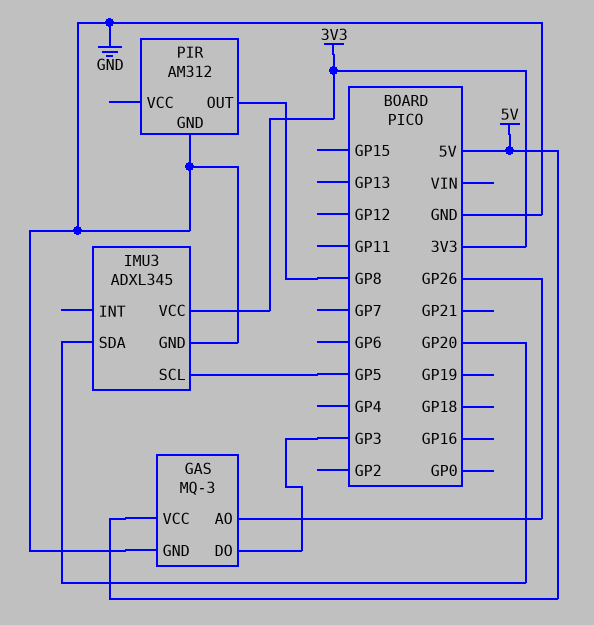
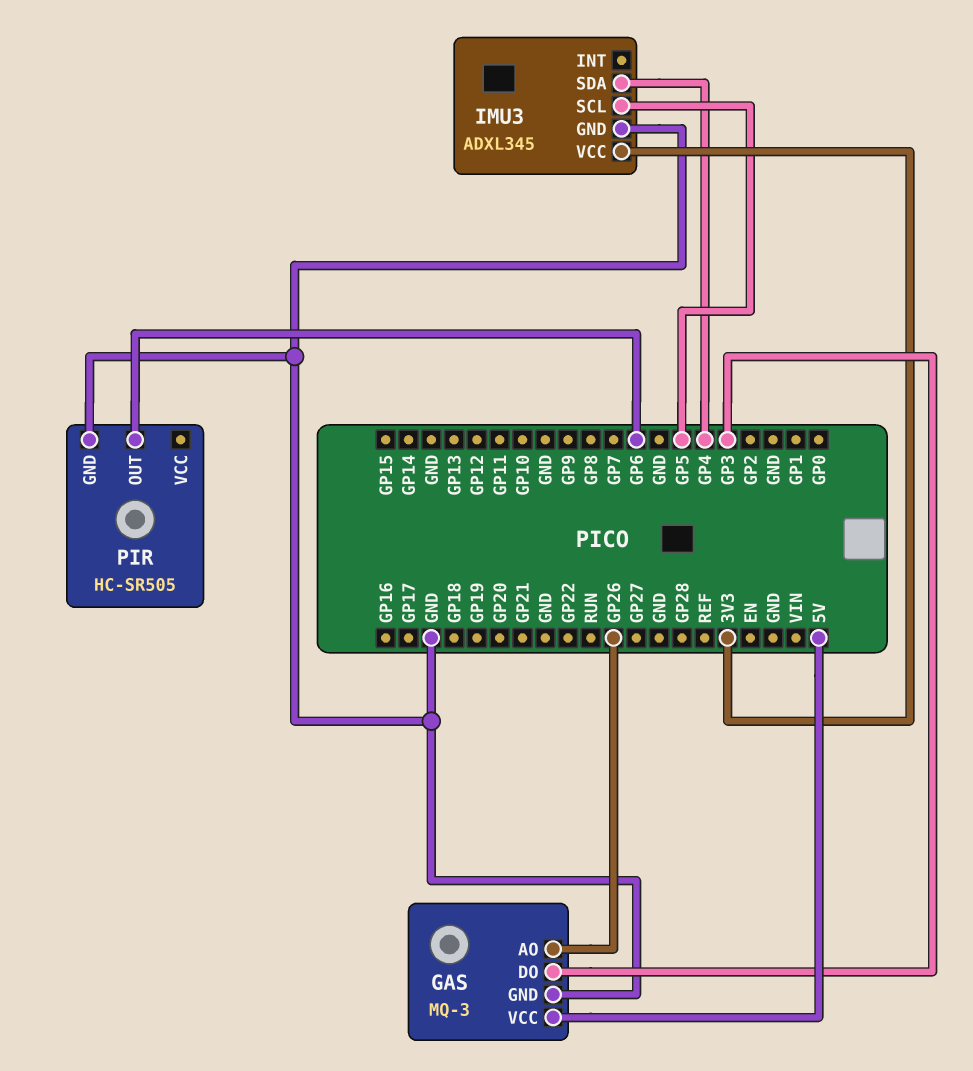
IMU3 pin SDA: GP20 -> GP4
PIR: AM312 -> HC-SR505
PIR pin OUT: GP8 -> GP6

